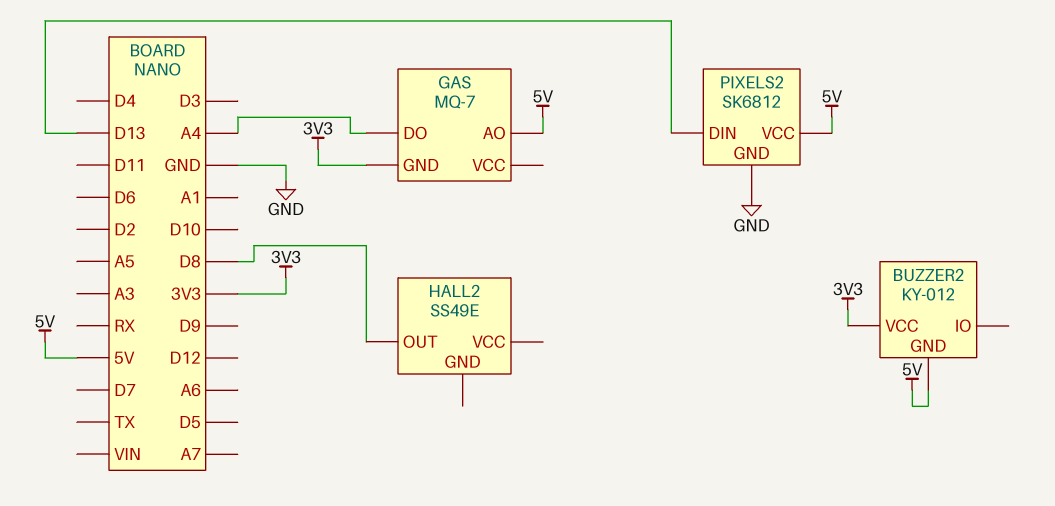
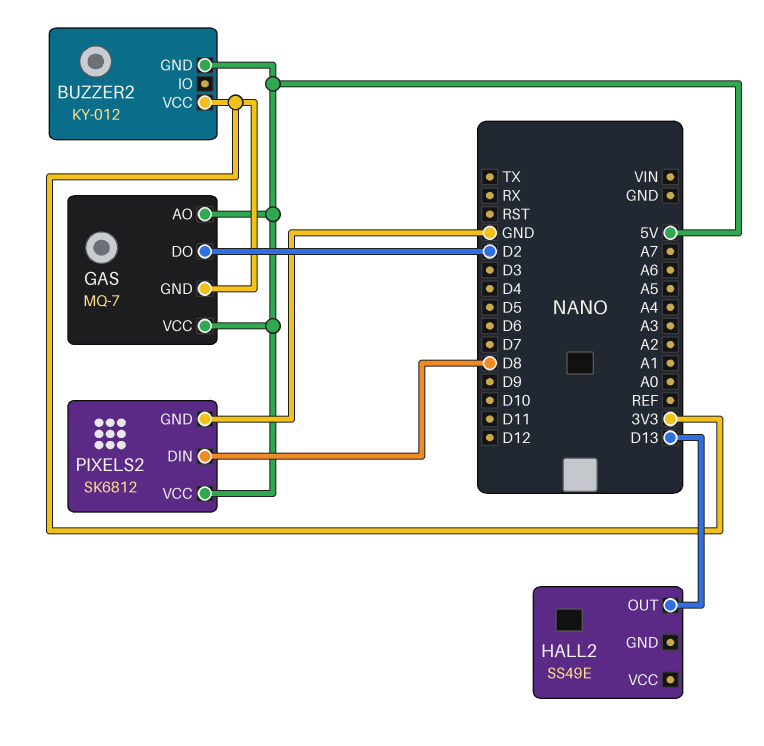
GAS pin DO: A4 -> D2
GAS pin VCC: none -> 5V
HALL2 pin OUT: D8 -> D13
PIXELS2 pin DIN: D13 -> D8

